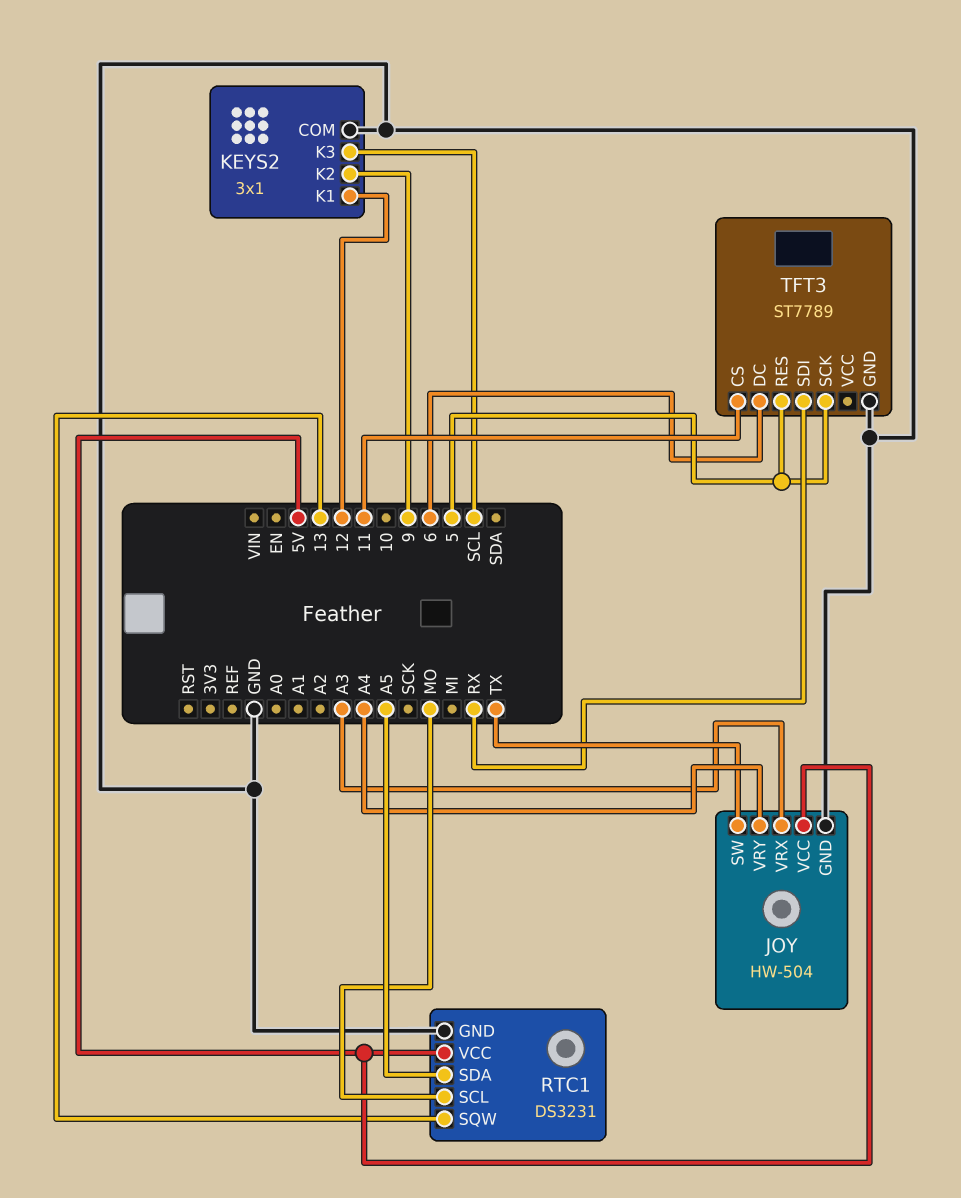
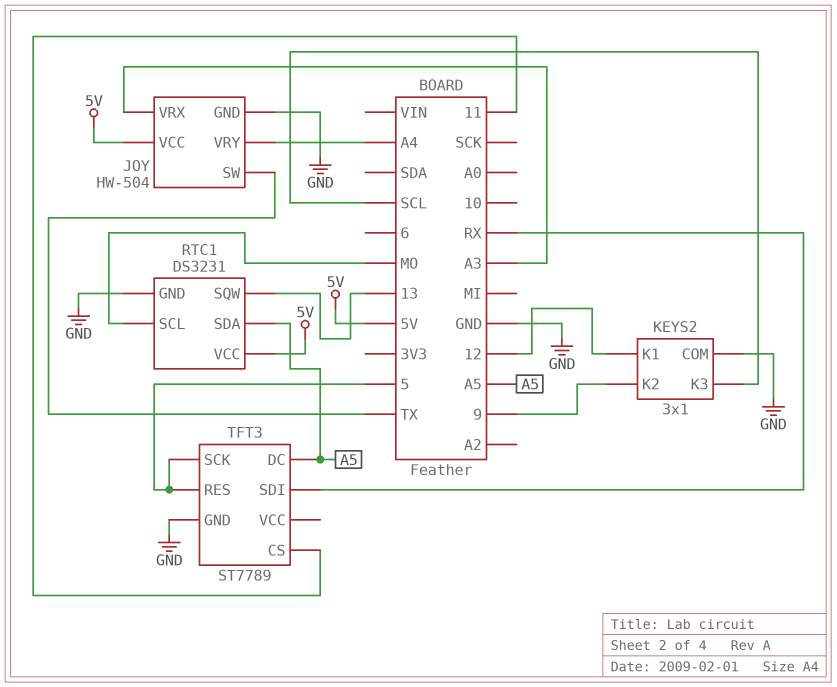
TFT3 pin DC: 6 -> A5

